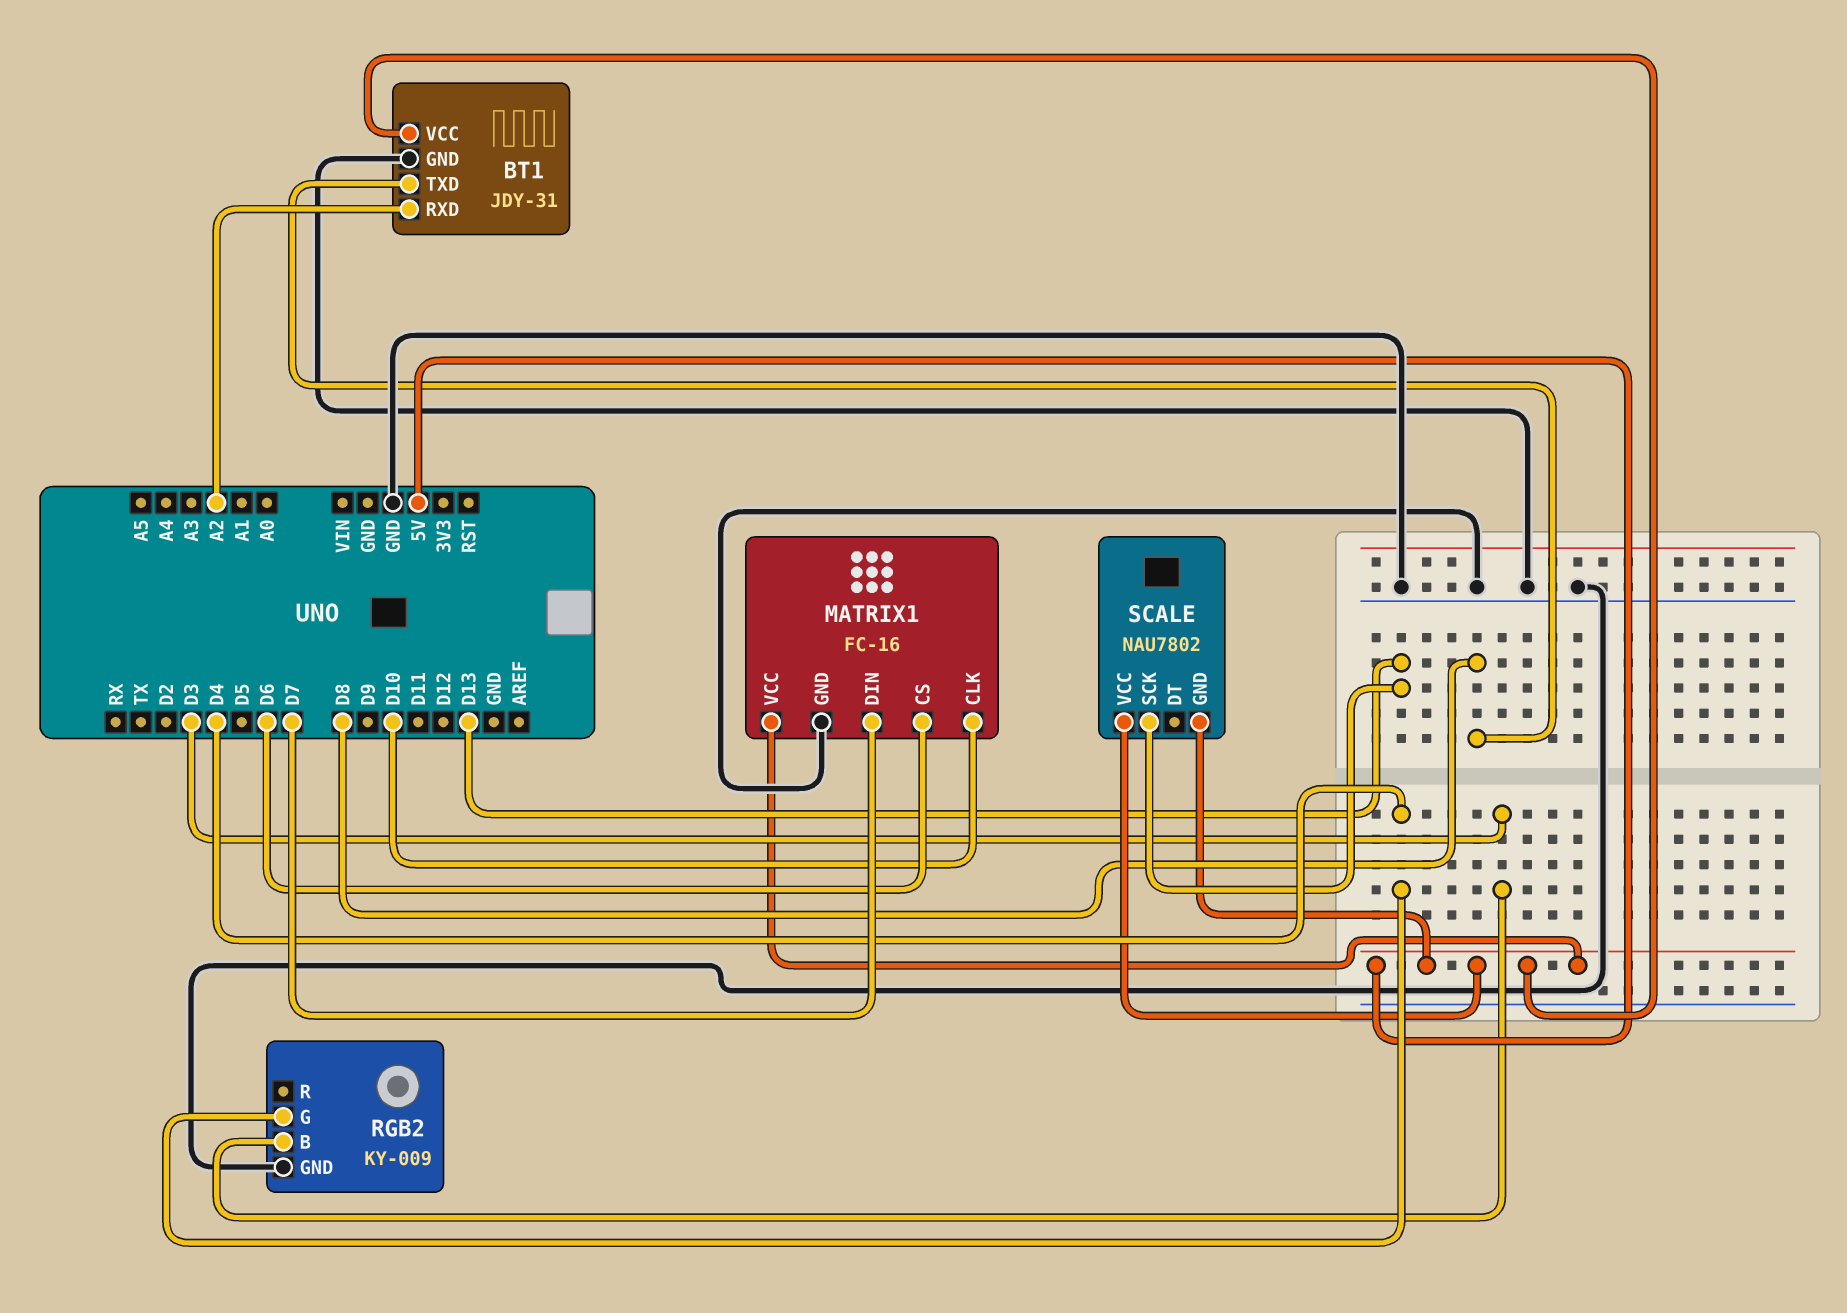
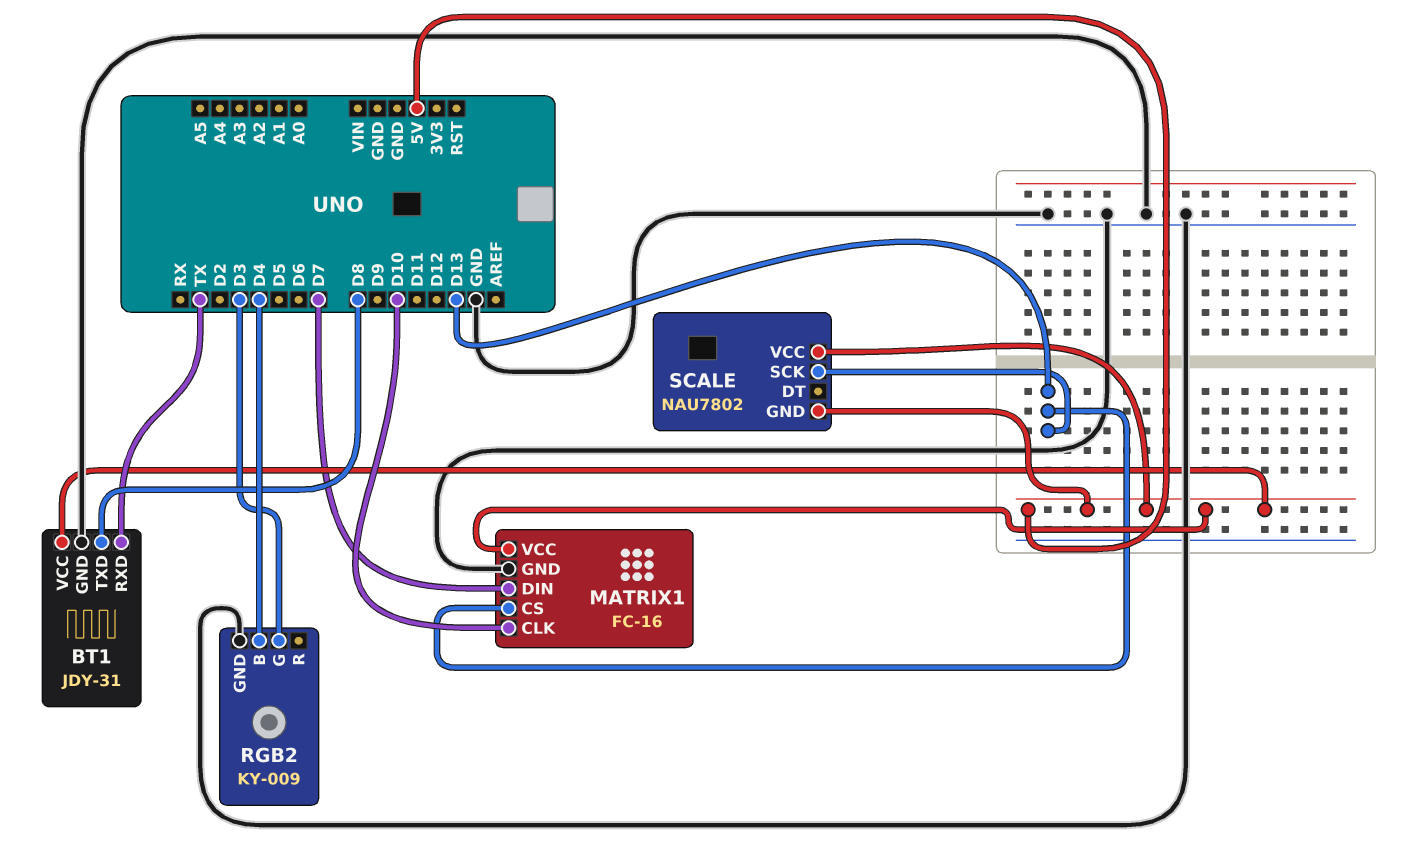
BT1 pin RXD: A2 -> TX
MATRIX1 pin CS: D6 -> D13
RGB2 pin B: D3 -> D4
RGB2 pin G: D4 -> D3

